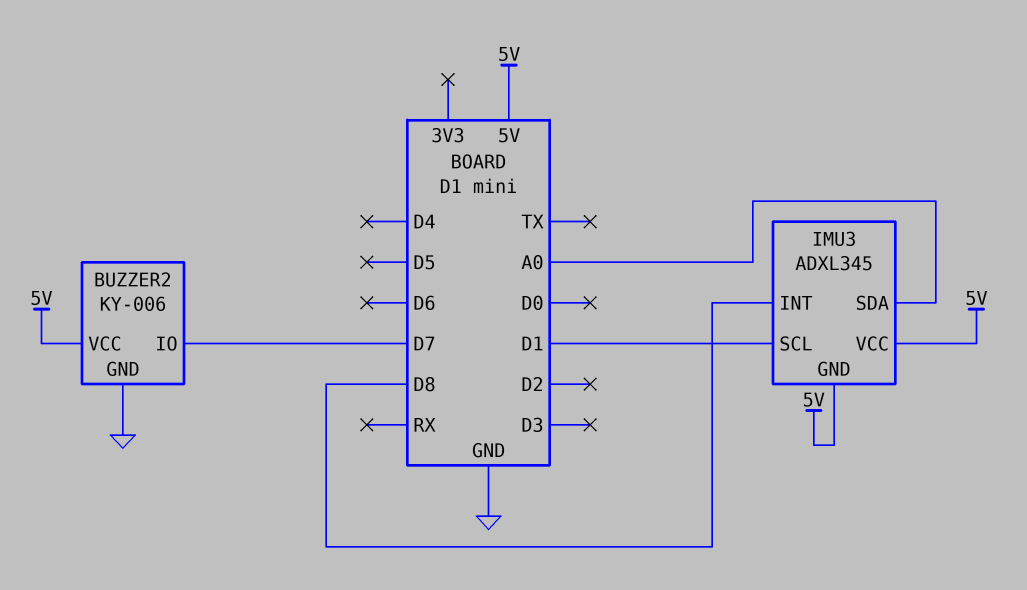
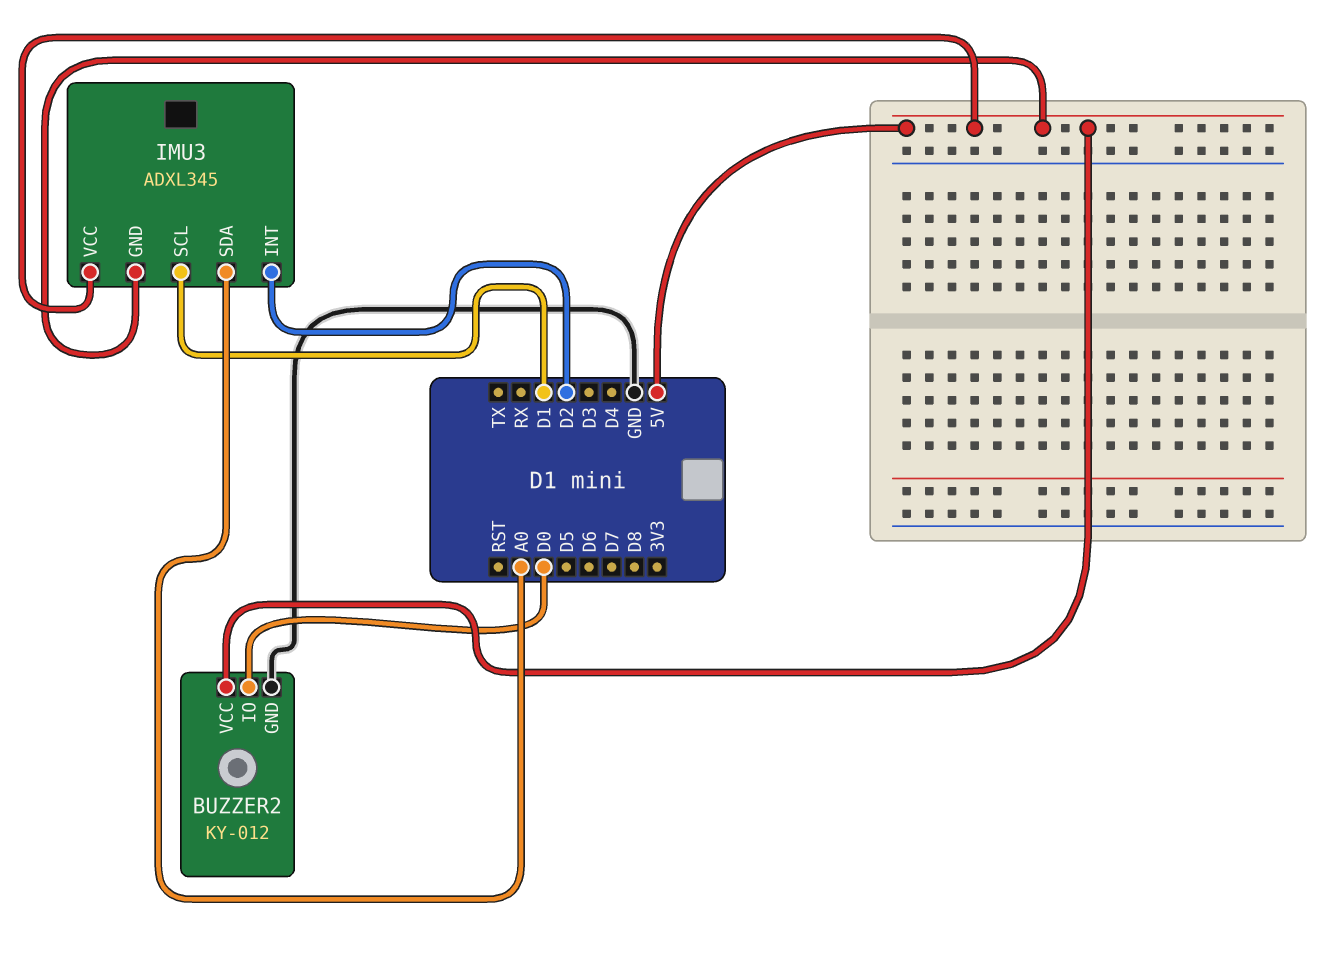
BUZZER2: KY-006 -> KY-012
BUZZER2 pin IO: D7 -> D0
IMU3 pin INT: D8 -> D2

